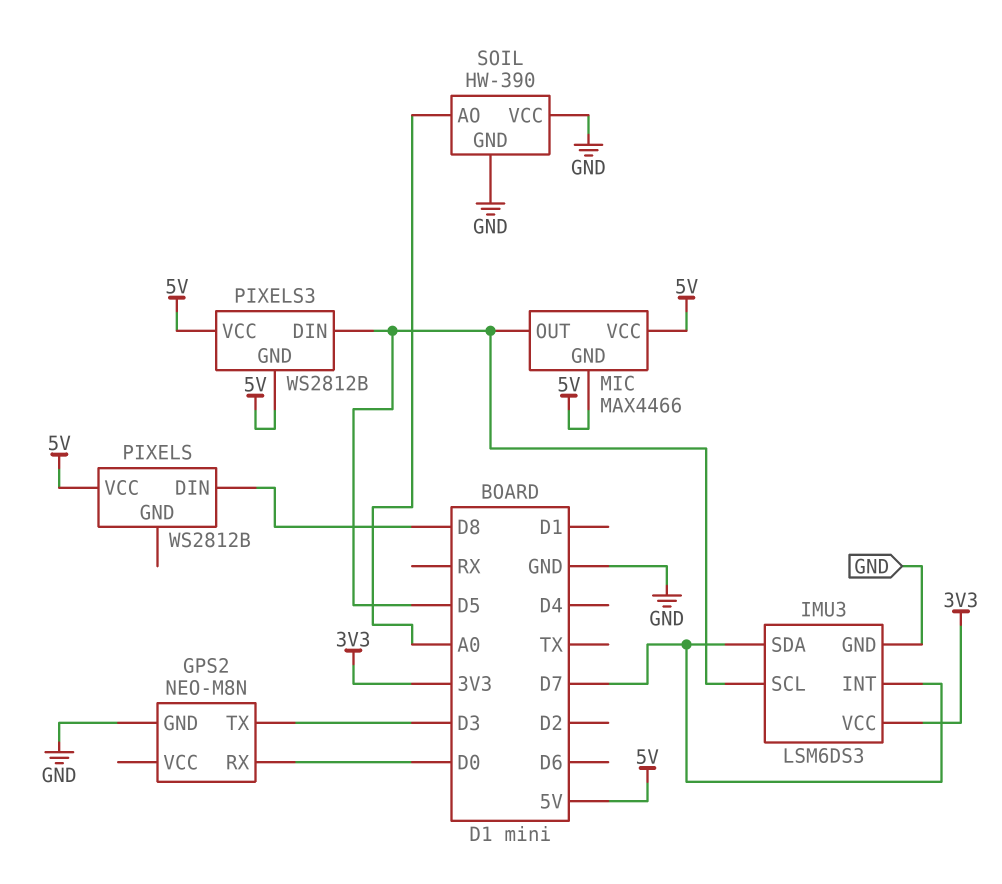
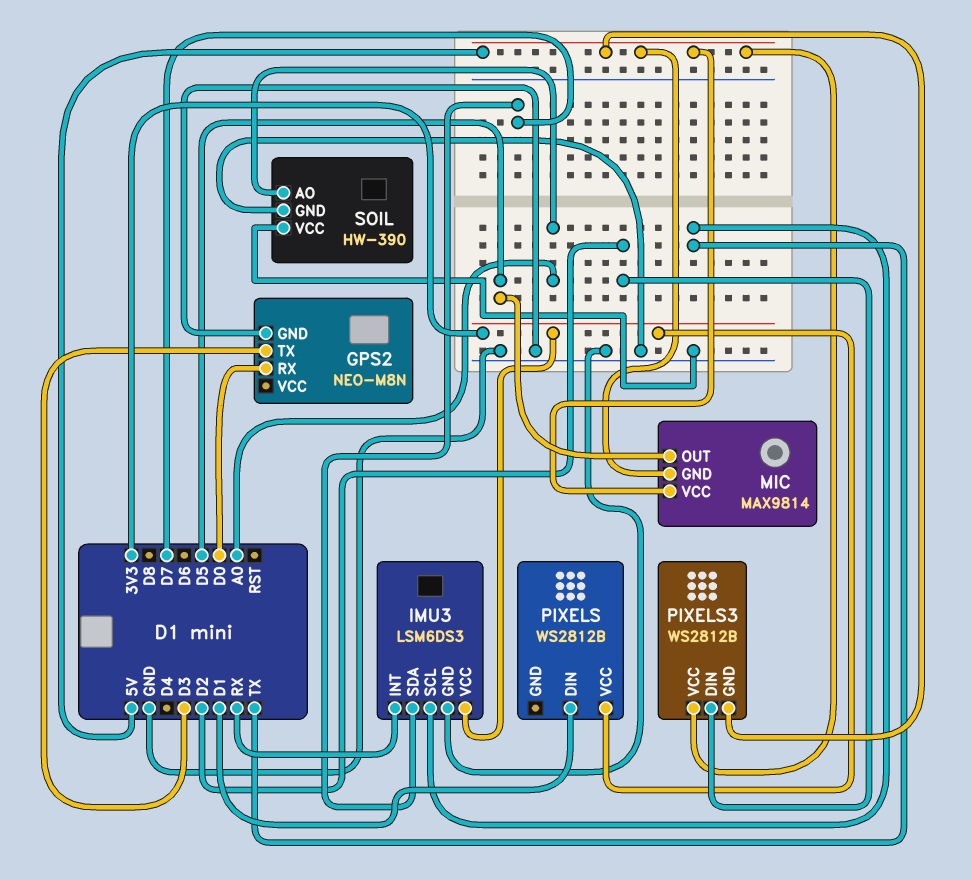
IMU3 pin INT: D7 -> RX
IMU3 pin SCL: D5 -> TX
MIC: MAX4466 -> MAX9814
PIXELS pin DIN: D8 -> D1
PIXELS pin VCC: 5V -> 3V3
PIXELS3 pin DIN: D5 -> D2

